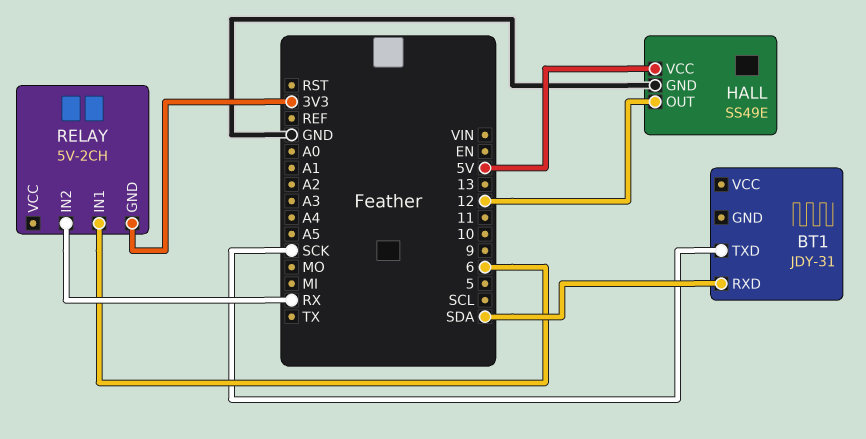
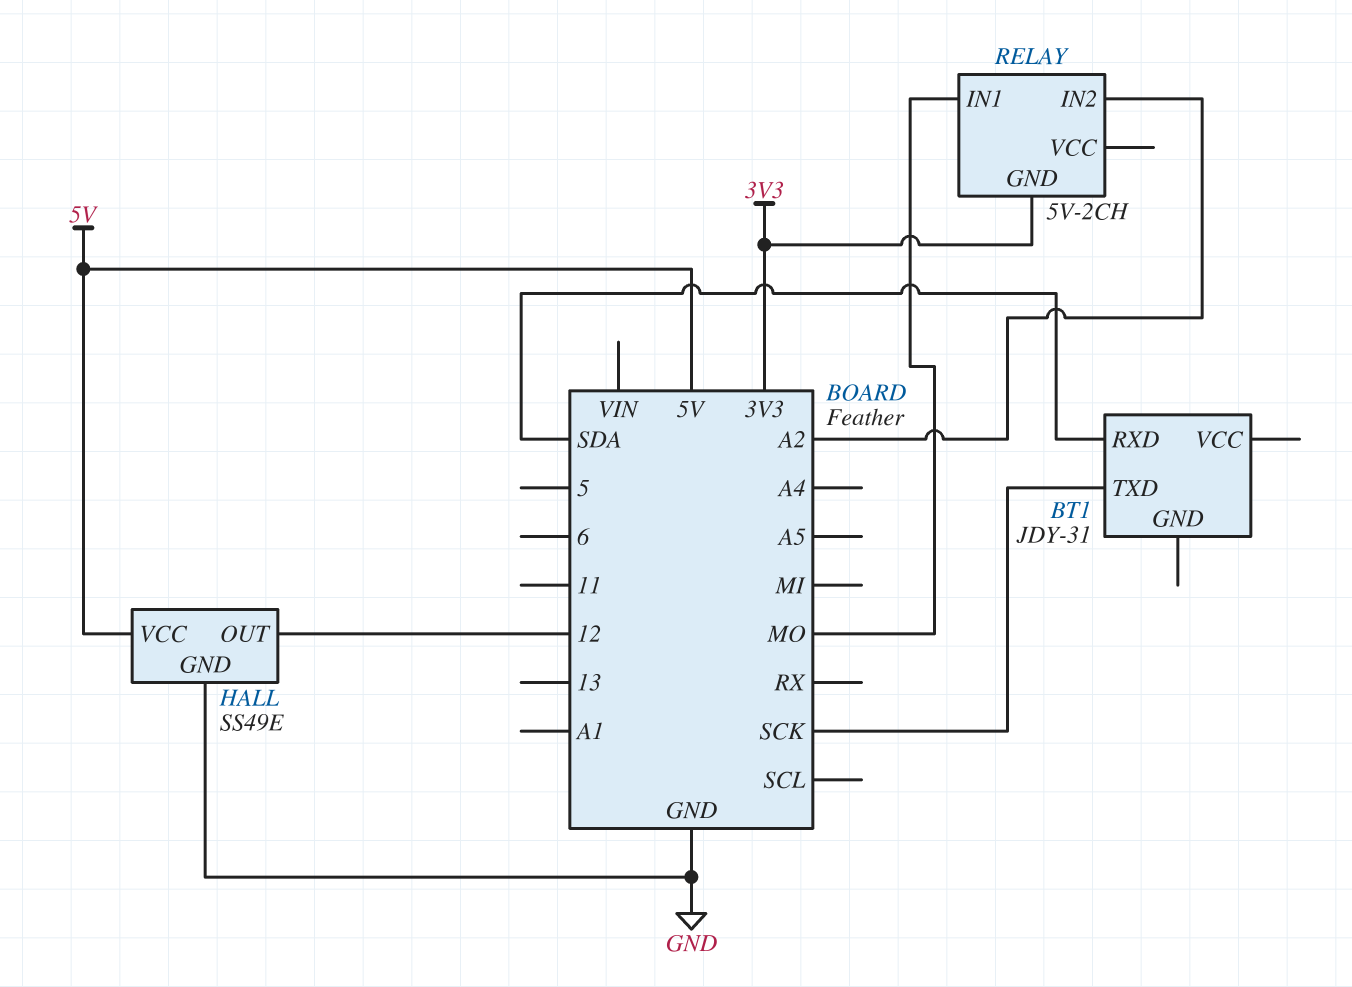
RELAY pin IN1: 6 -> MO
RELAY pin IN2: RX -> A2

